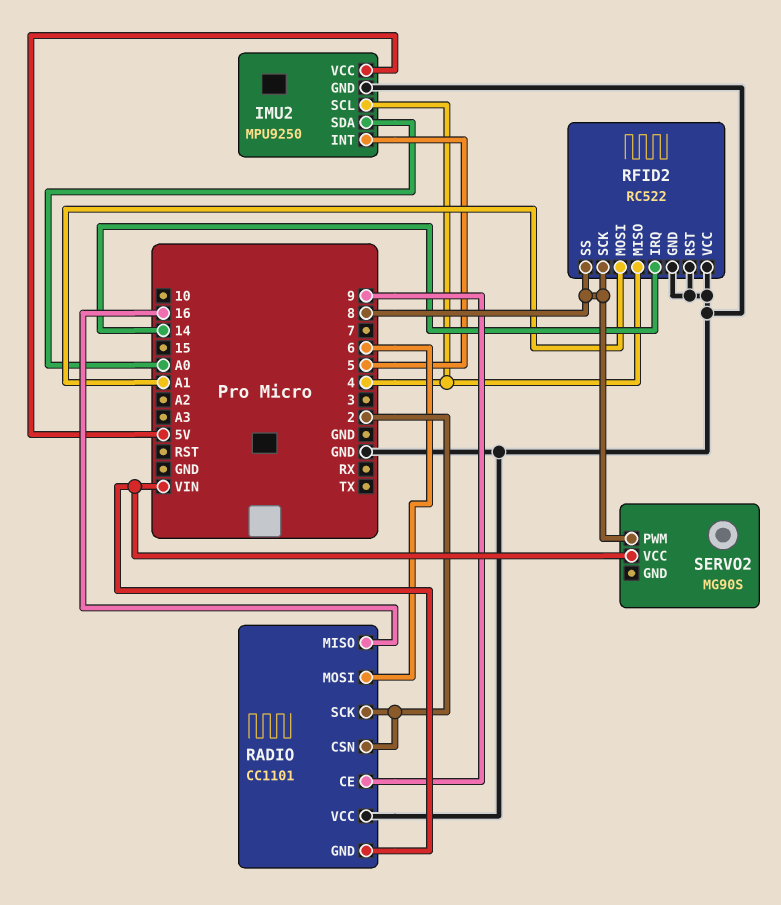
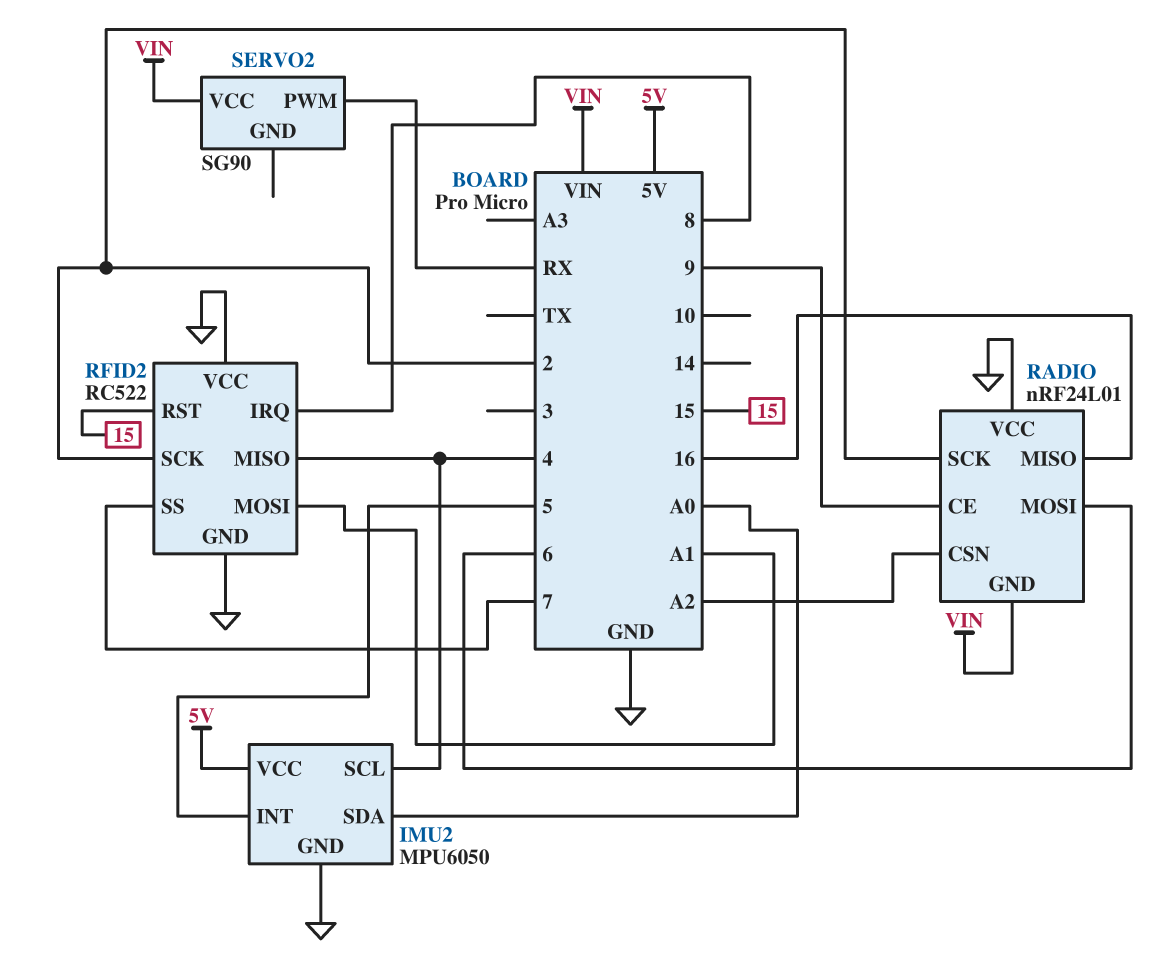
IMU2: MPU9250 -> MPU6050
RADIO: CC1101 -> nRF24L01
RADIO pin CSN: 2 -> A2
RFID2 pin IRQ: 14 -> 8
RFID2 pin RST: GND -> 15
RFID2 pin SCK: 8 -> 2
RFID2 pin SS: 8 -> 7
SERVO2: MG90S -> SG90
SERVO2 pin PWM: 8 -> RX

